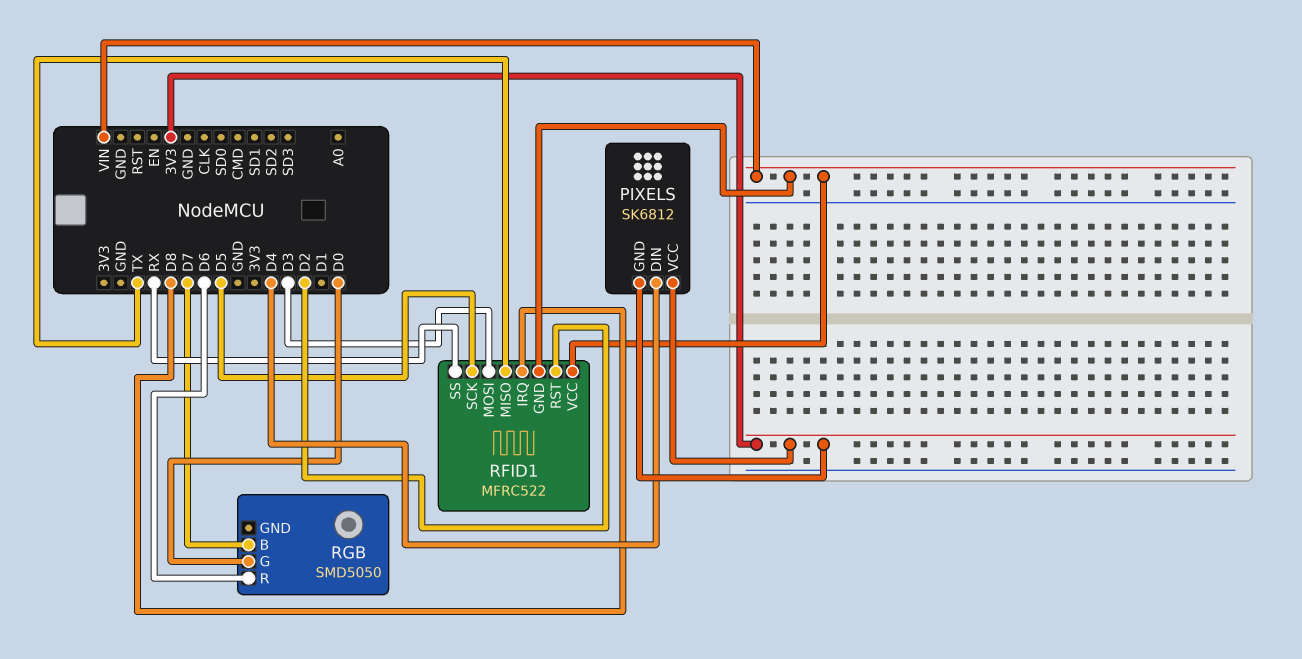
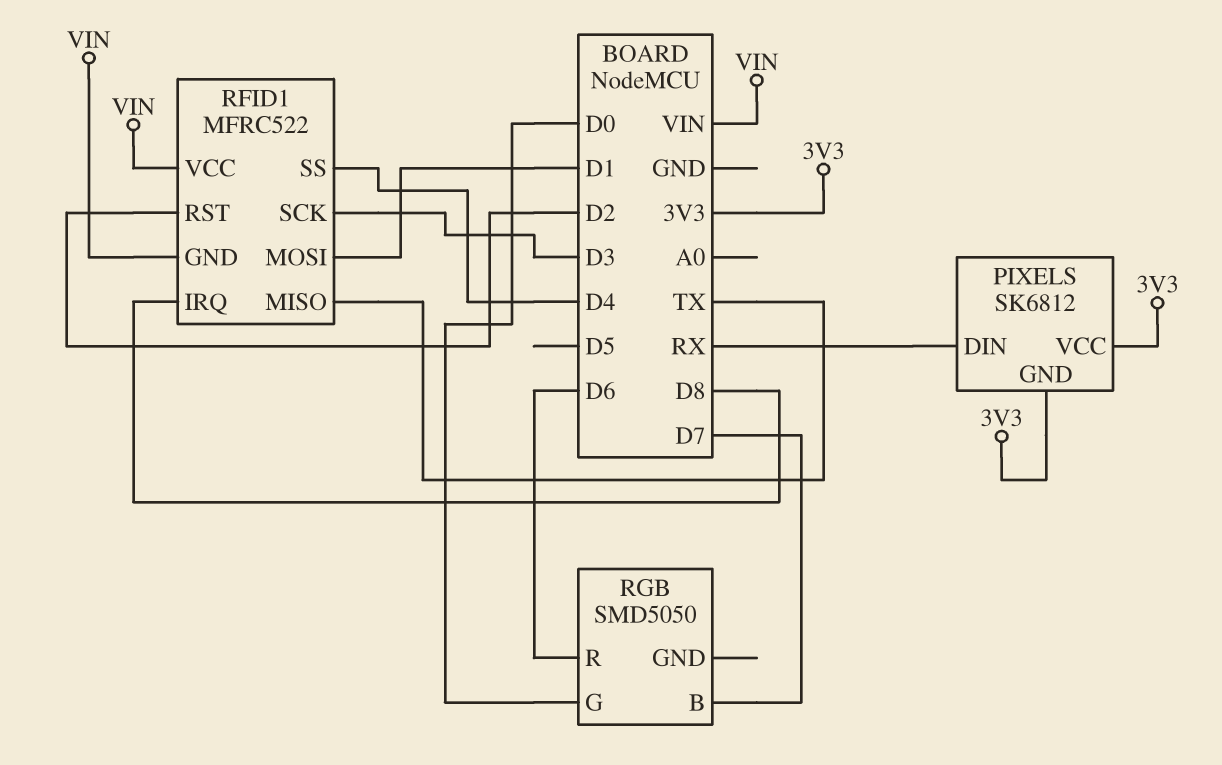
PIXELS pin DIN: D4 -> RX
RFID1 pin MOSI: D3 -> D1
RFID1 pin SCK: D5 -> D3
RFID1 pin SS: RX -> D4

